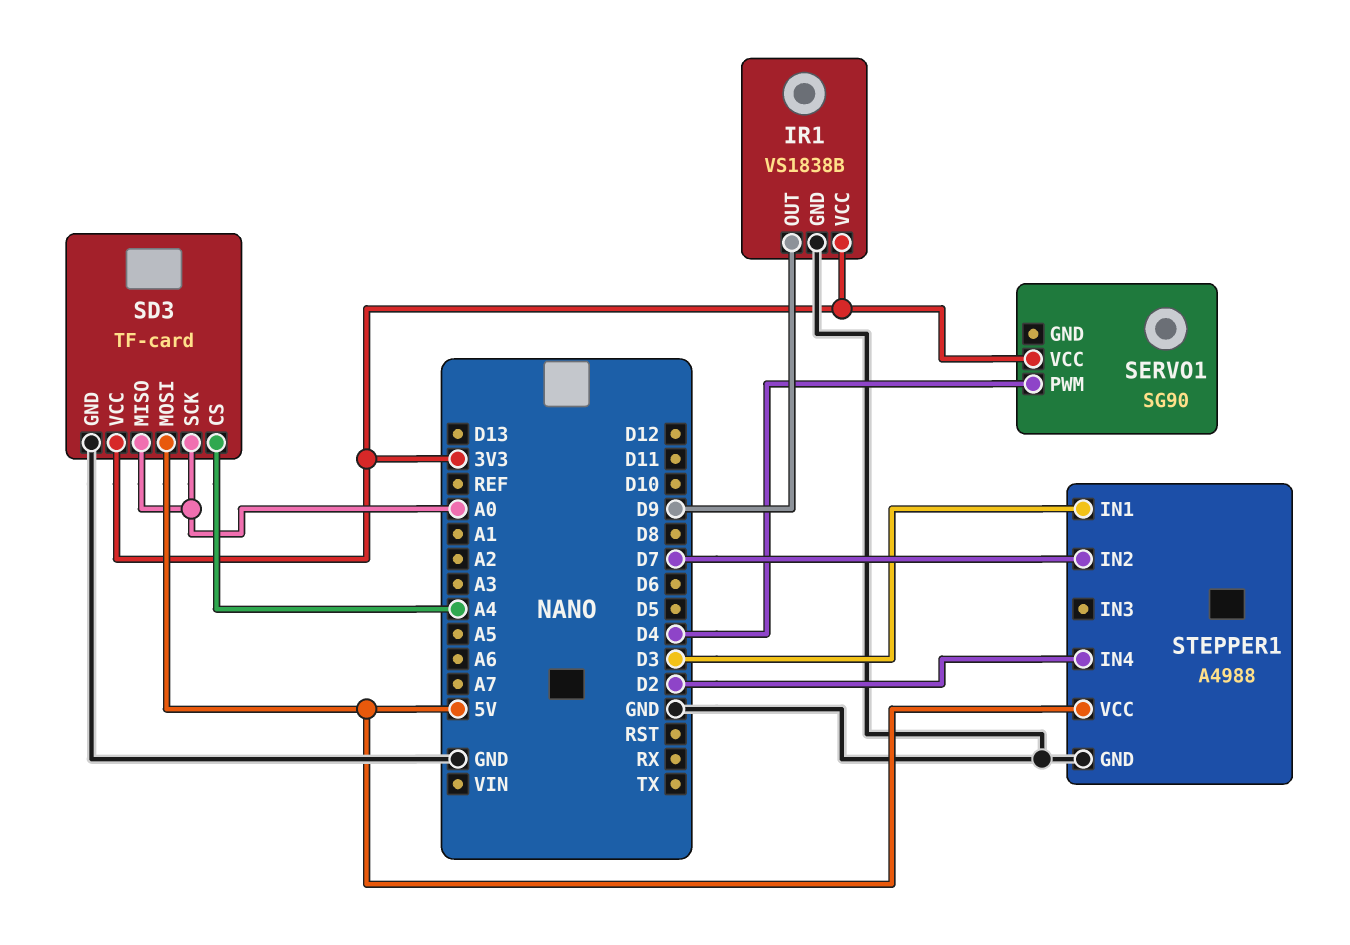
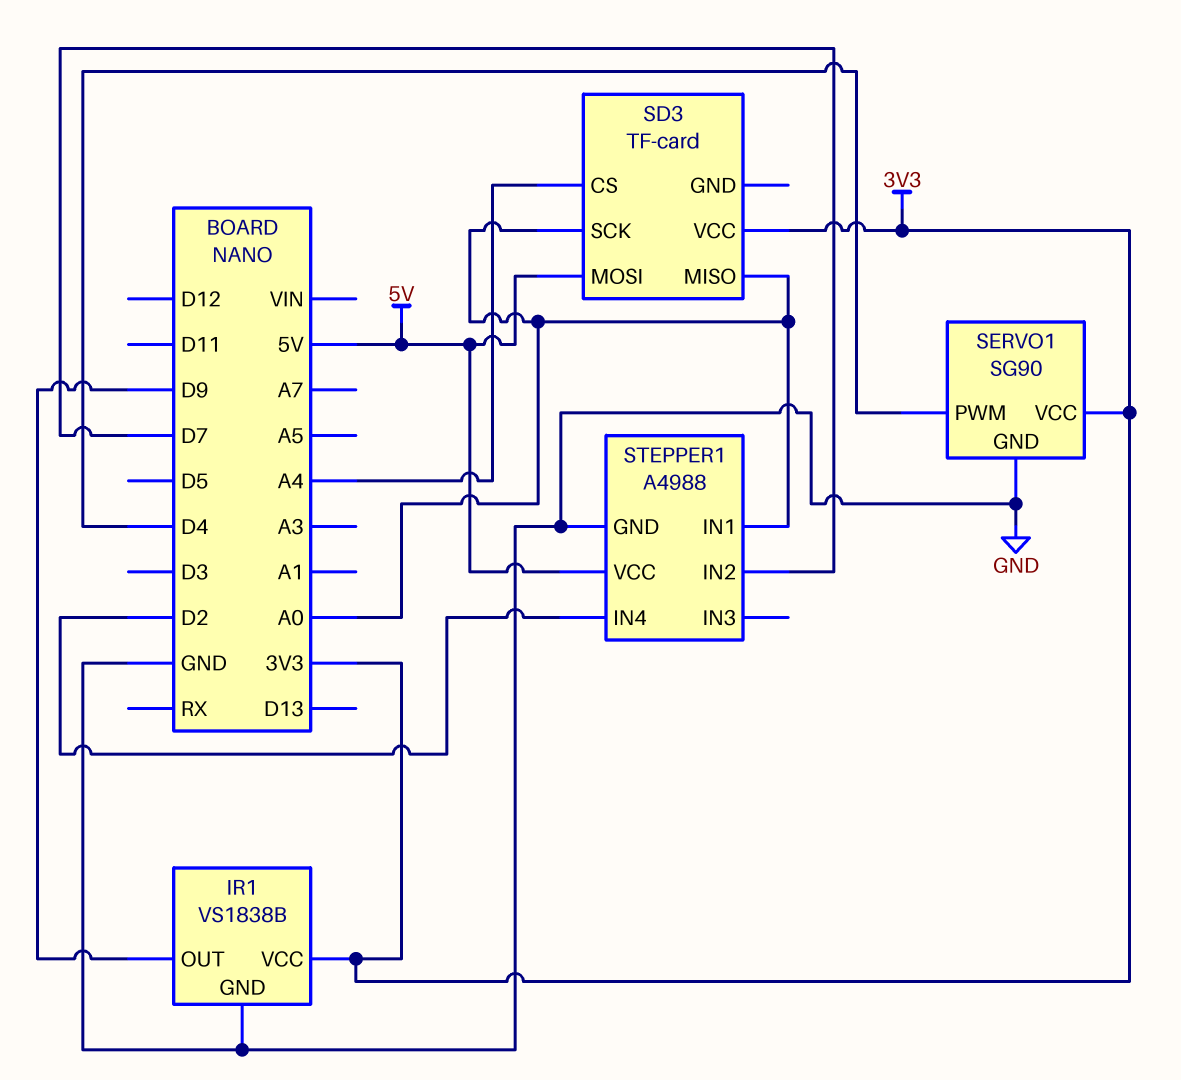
SD3 pin GND: GND -> none
SERVO1 pin GND: none -> GND
STEPPER1 pin IN1: D3 -> A0

